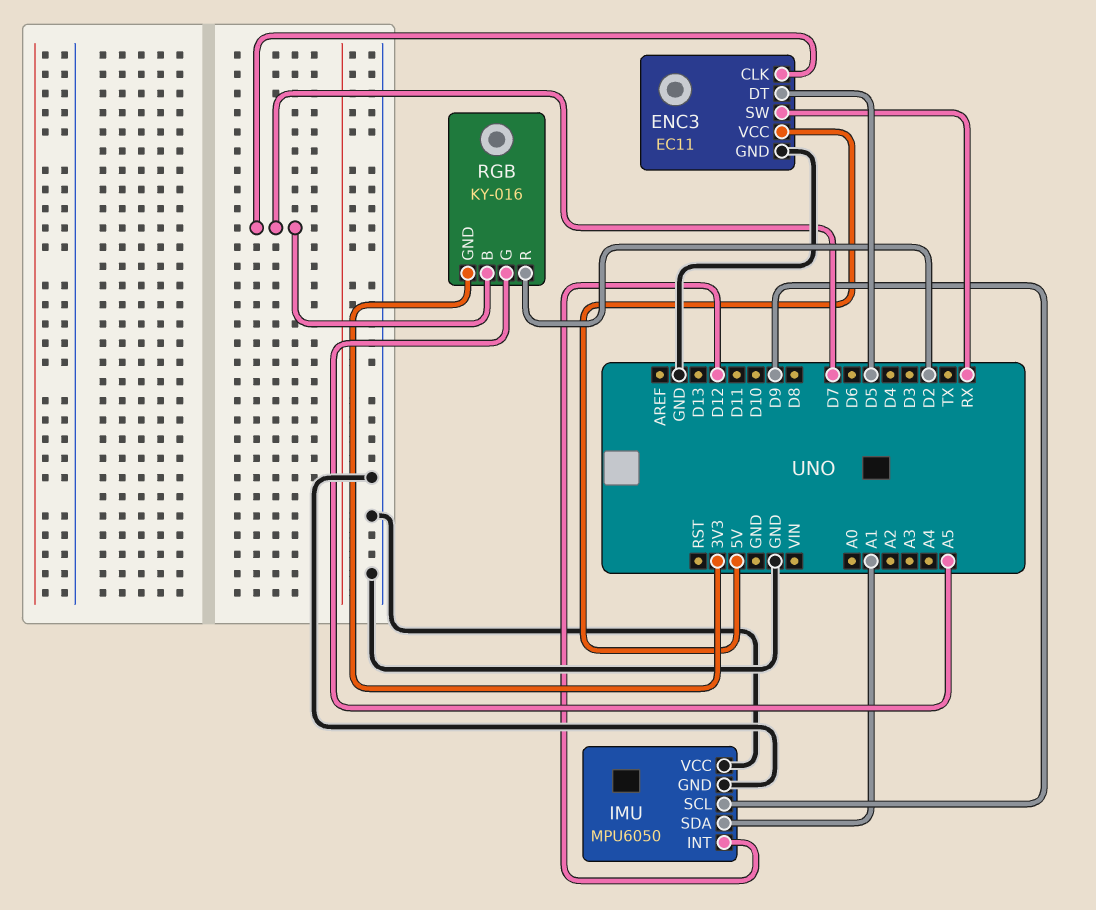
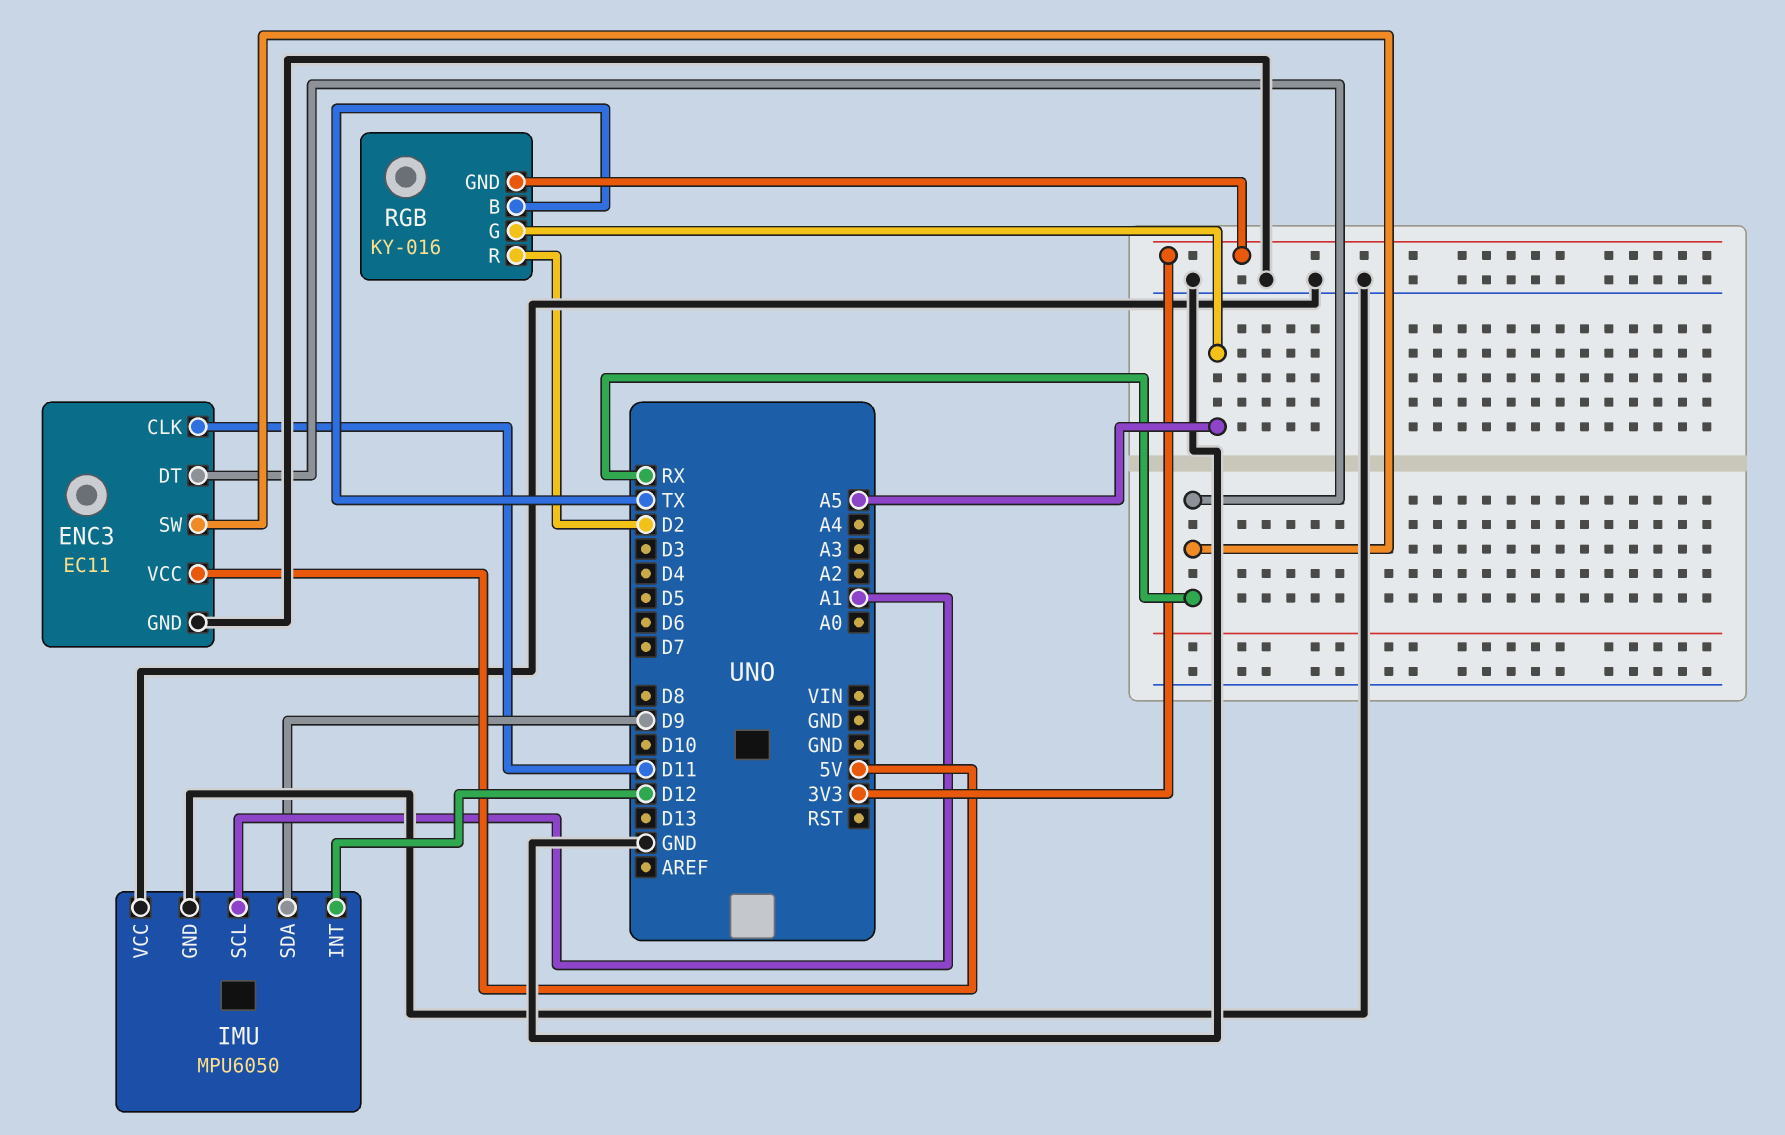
ENC3 pin CLK: D7 -> D11
ENC3 pin DT: D5 -> RX
IMU pin SCL: D9 -> A1
IMU pin SDA: A1 -> D9
RGB pin B: D7 -> TX

